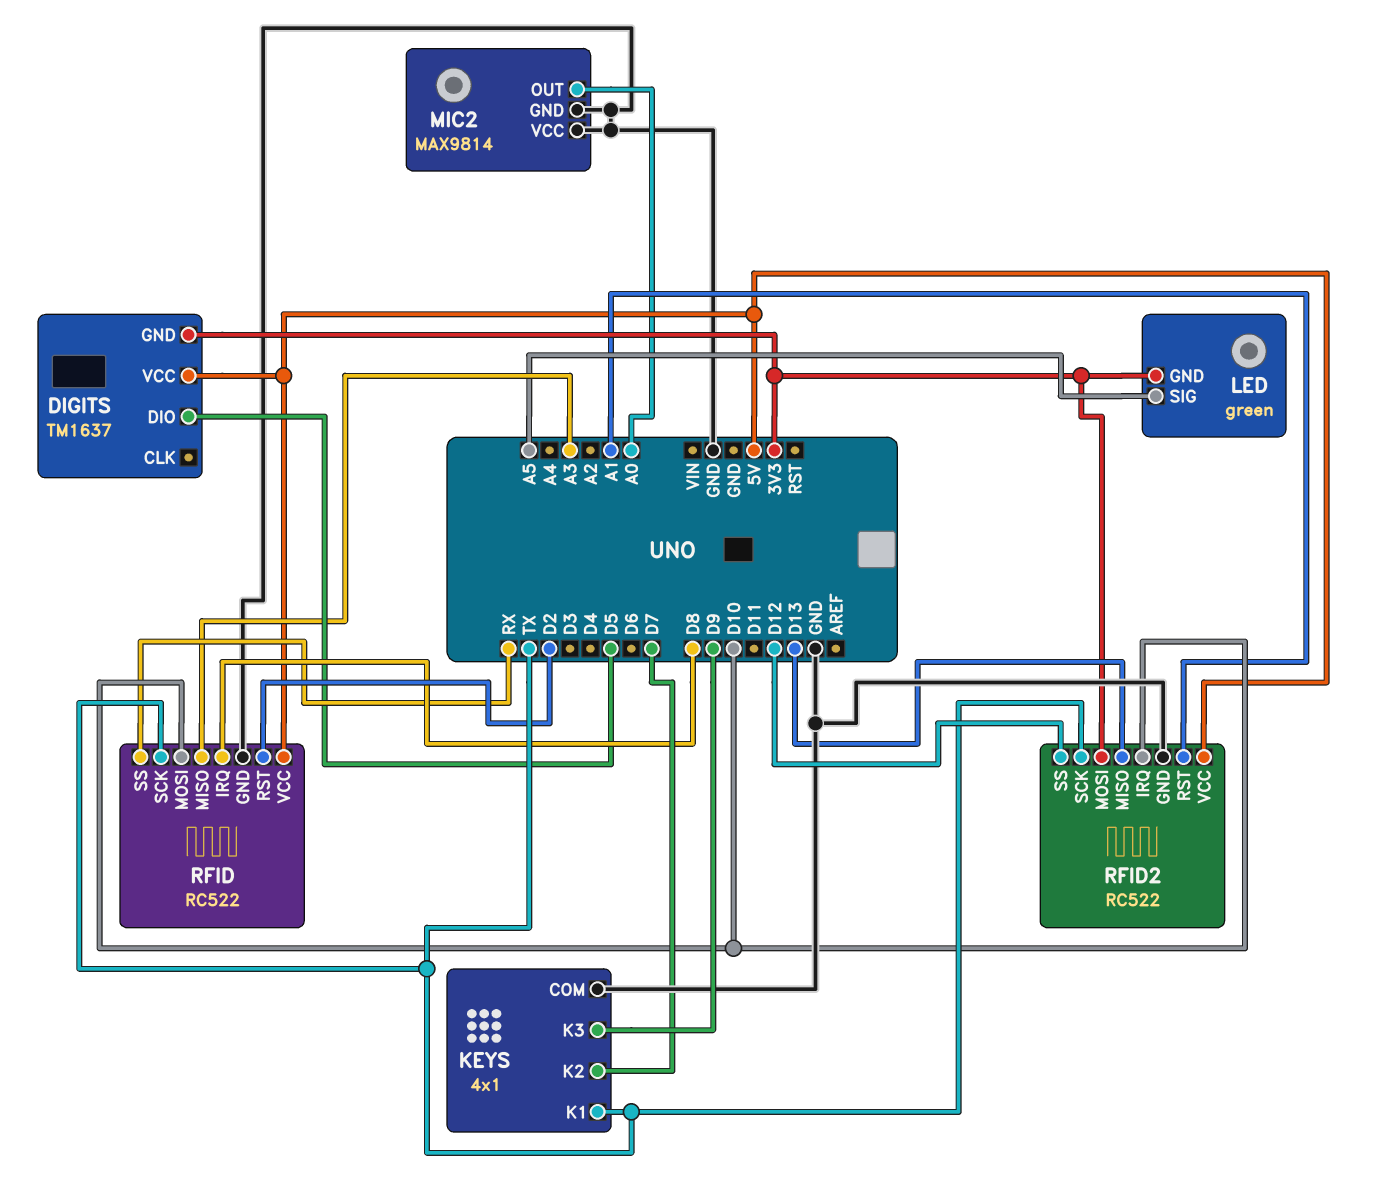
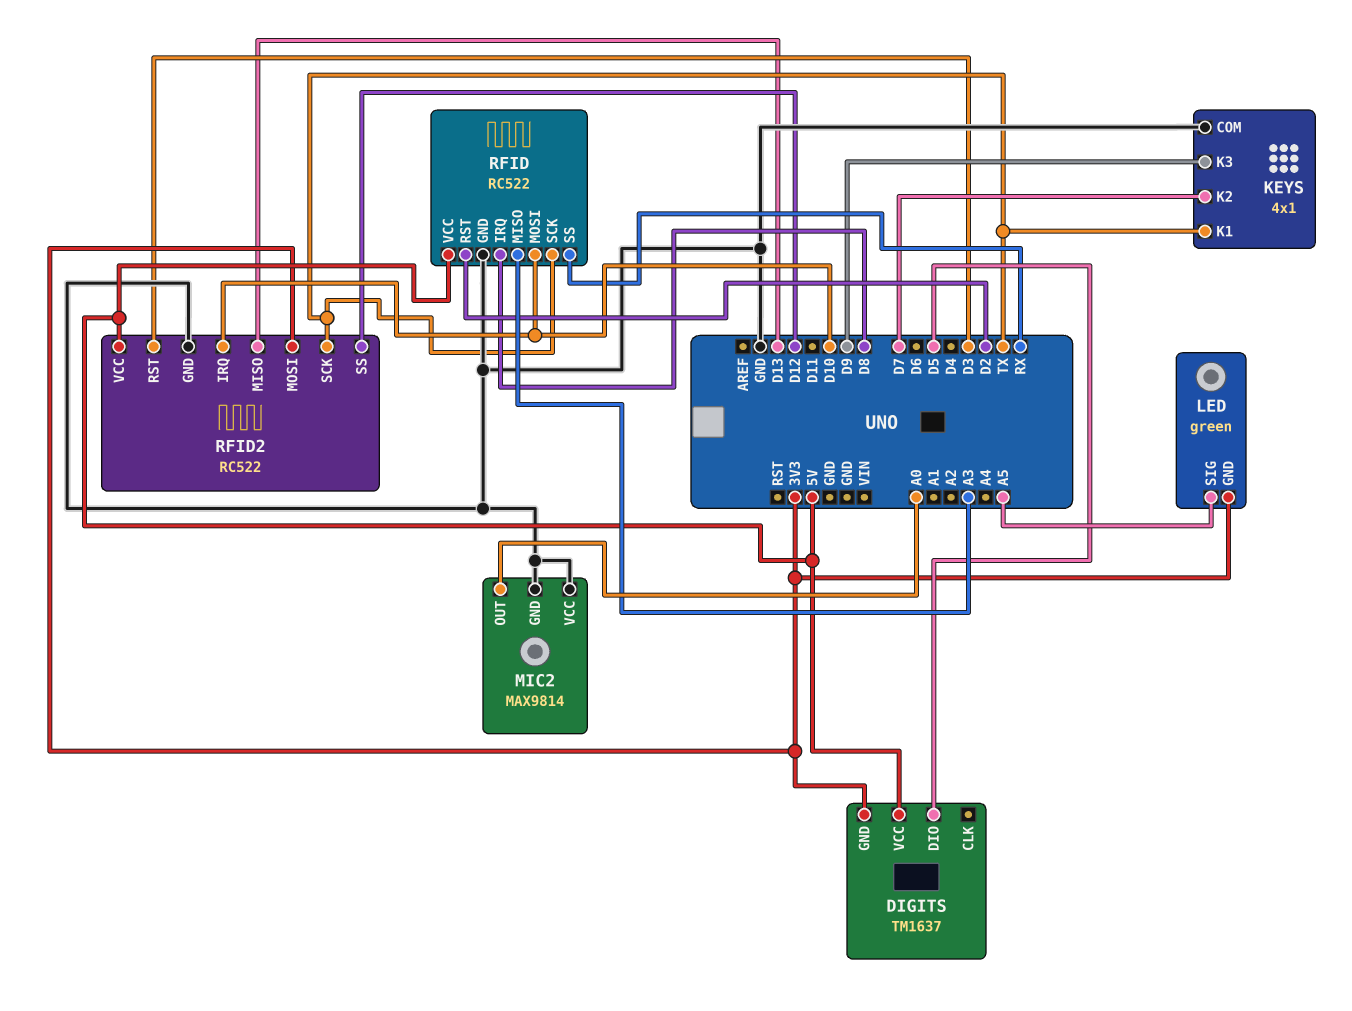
RFID2 pin RST: A1 -> D3

